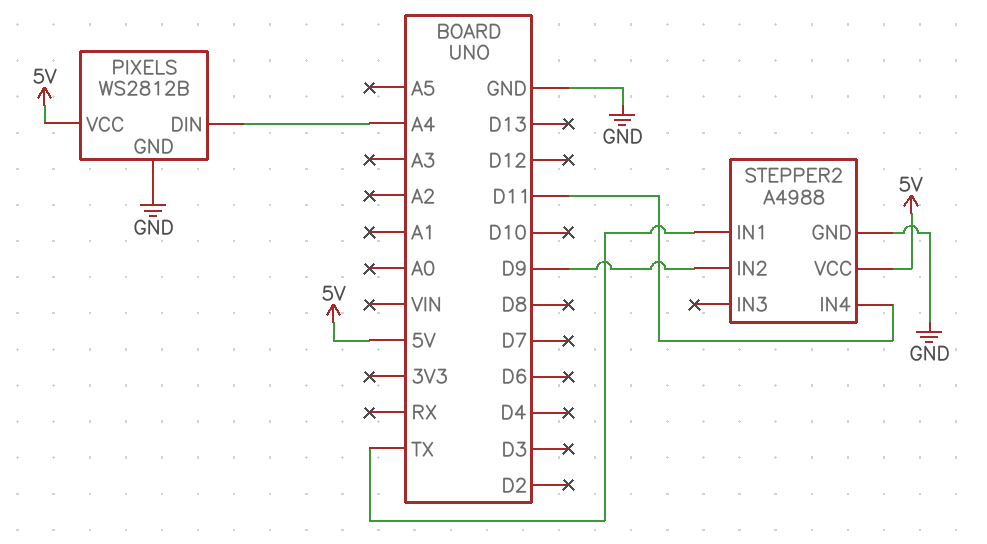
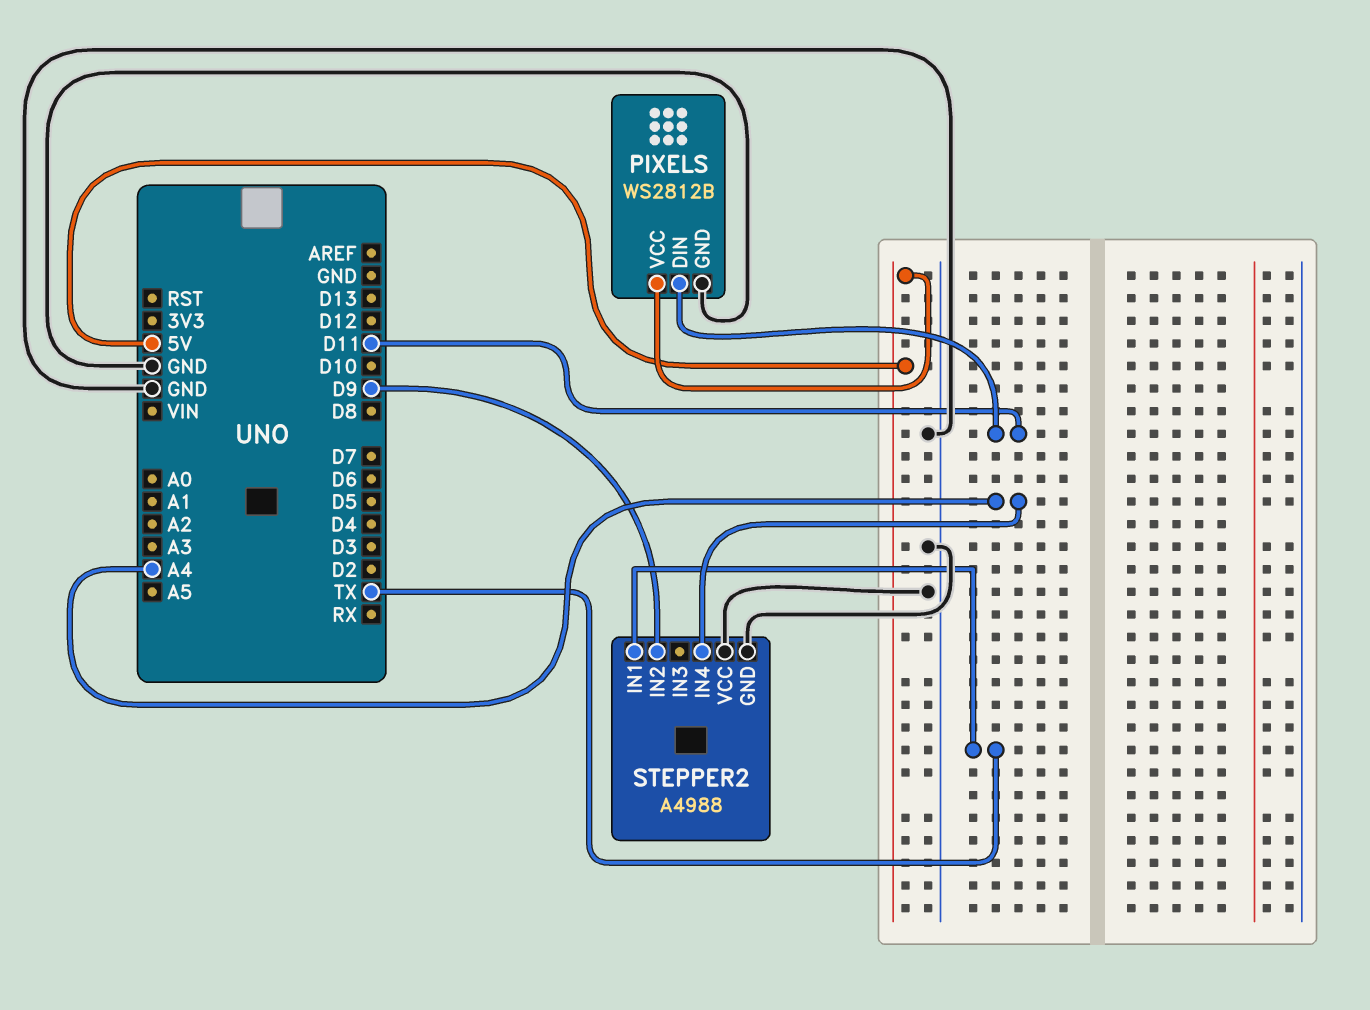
PIXELS pin DIN: A4 -> D11
STEPPER2 pin IN4: D11 -> A4
STEPPER2 pin VCC: 5V -> GND

